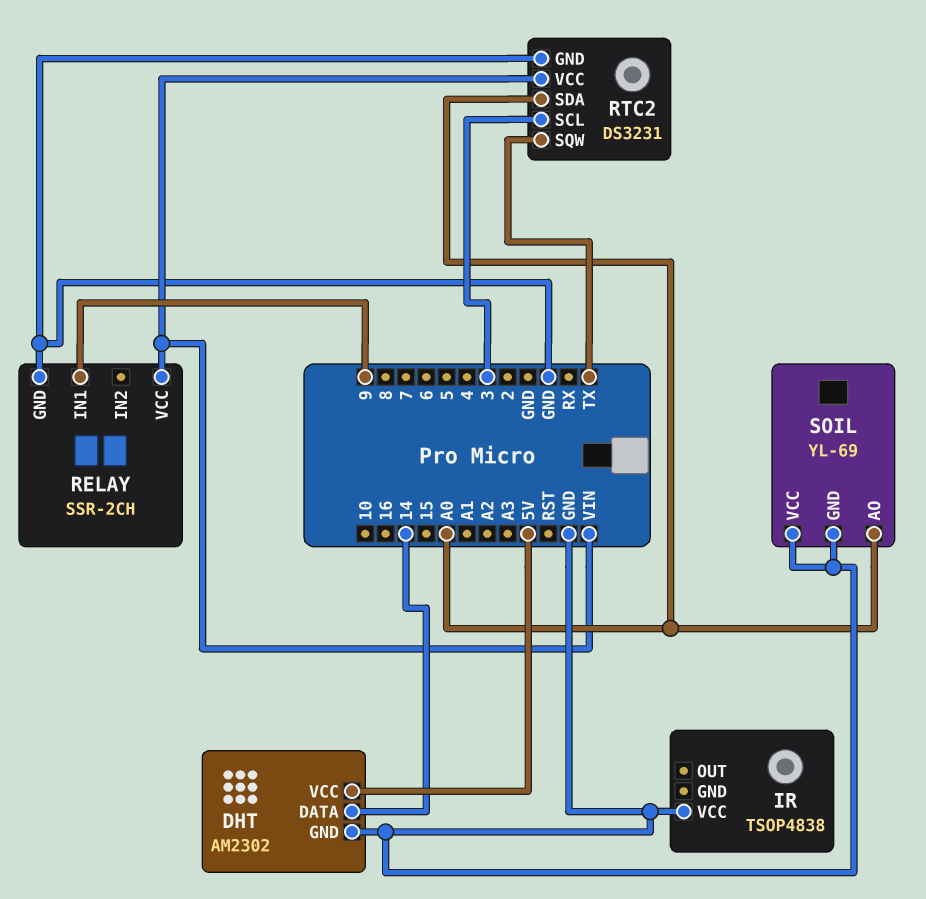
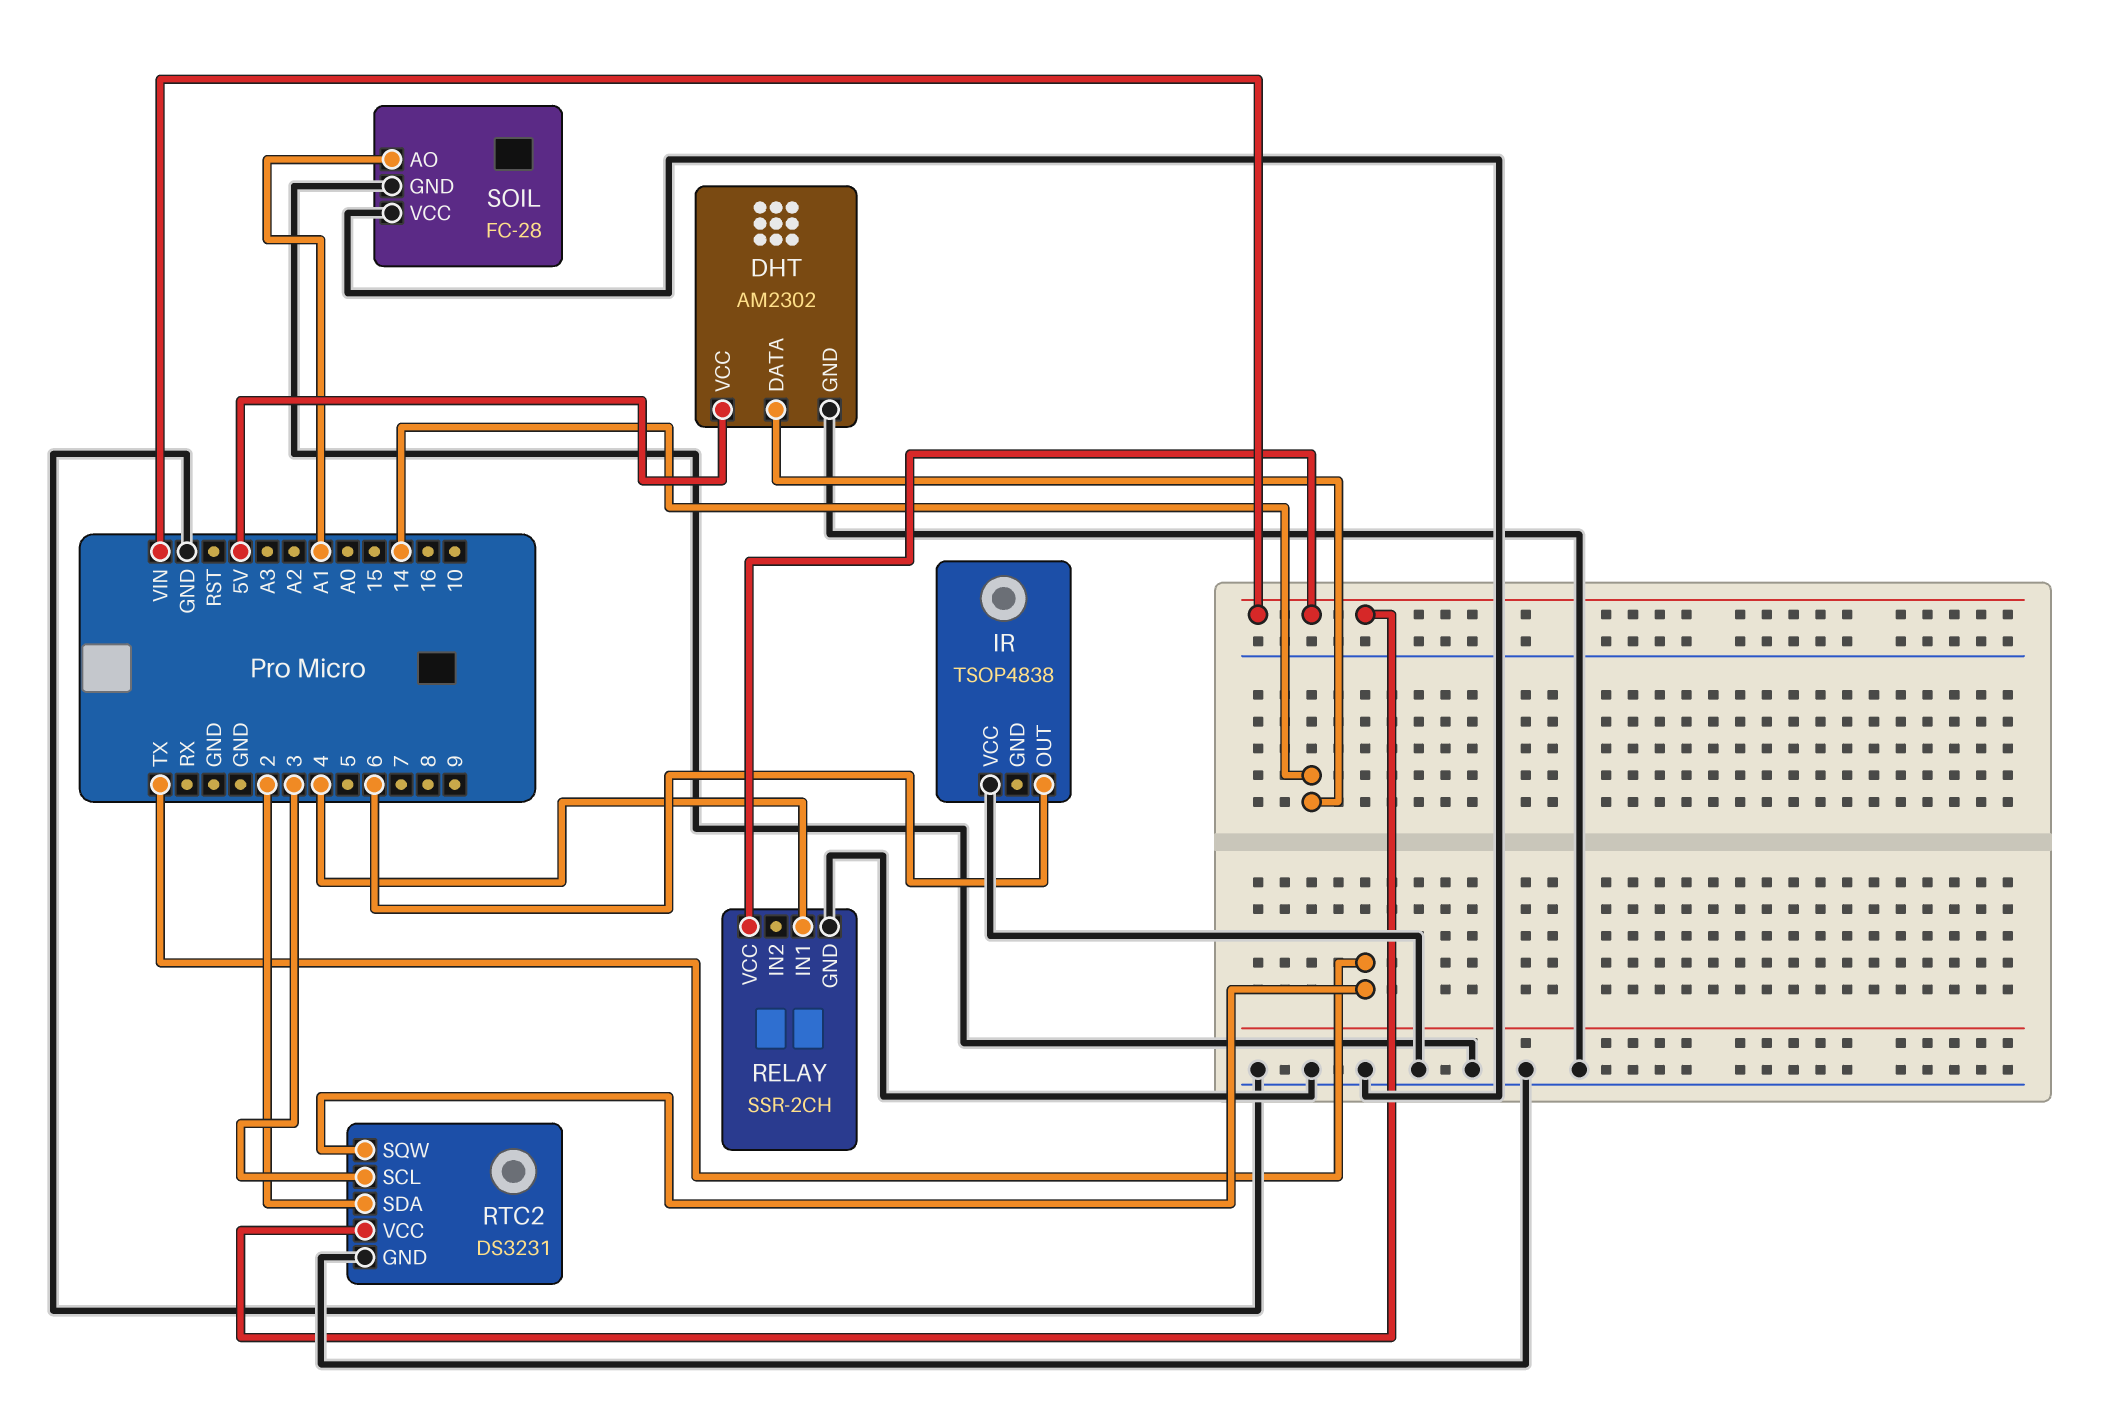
IR pin OUT: none -> 6
RELAY pin IN1: 9 -> 4
RTC2 pin SDA: A0 -> 2
SOIL: YL-69 -> FC-28
SOIL pin AO: A0 -> A1

